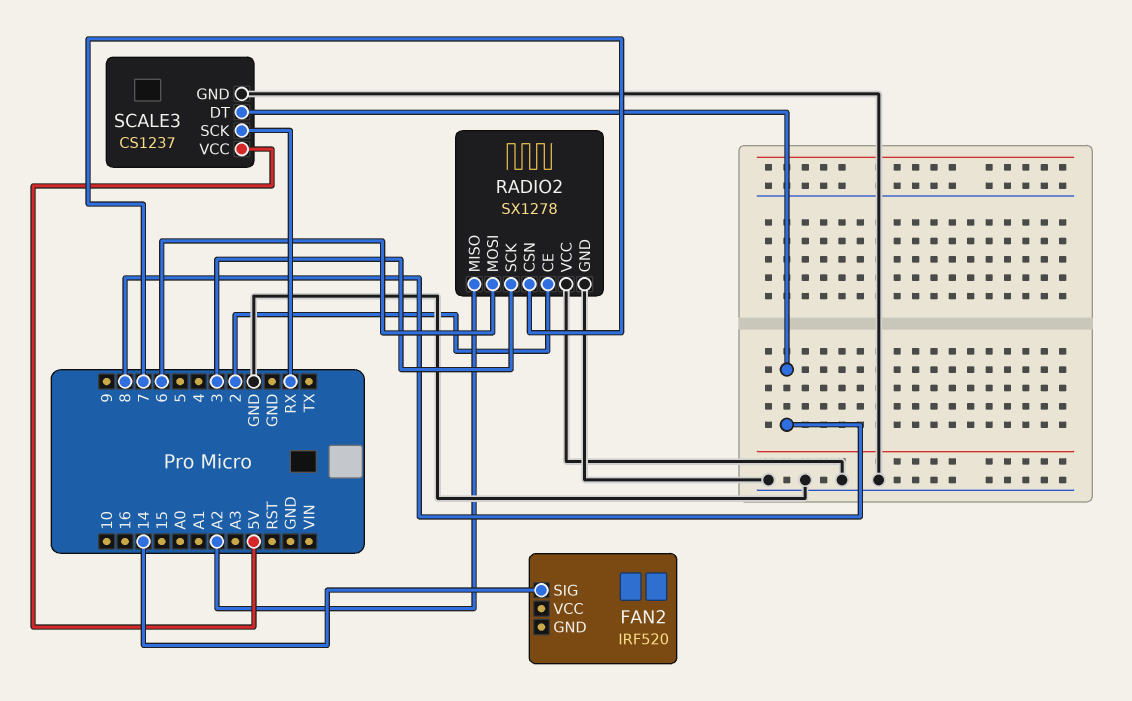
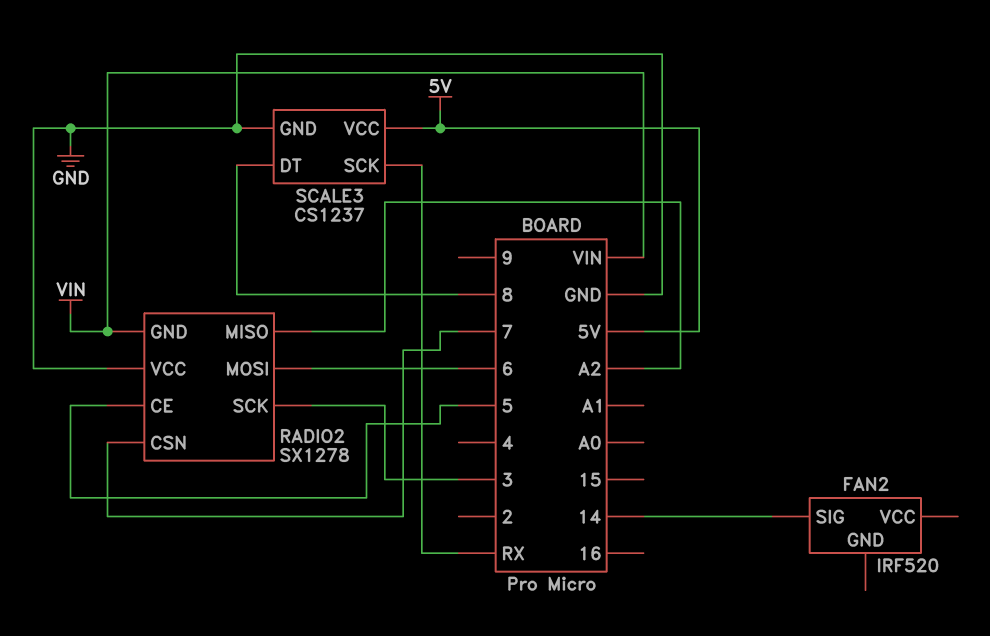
RADIO2 pin CE: 2 -> 5
RADIO2 pin GND: GND -> VIN

